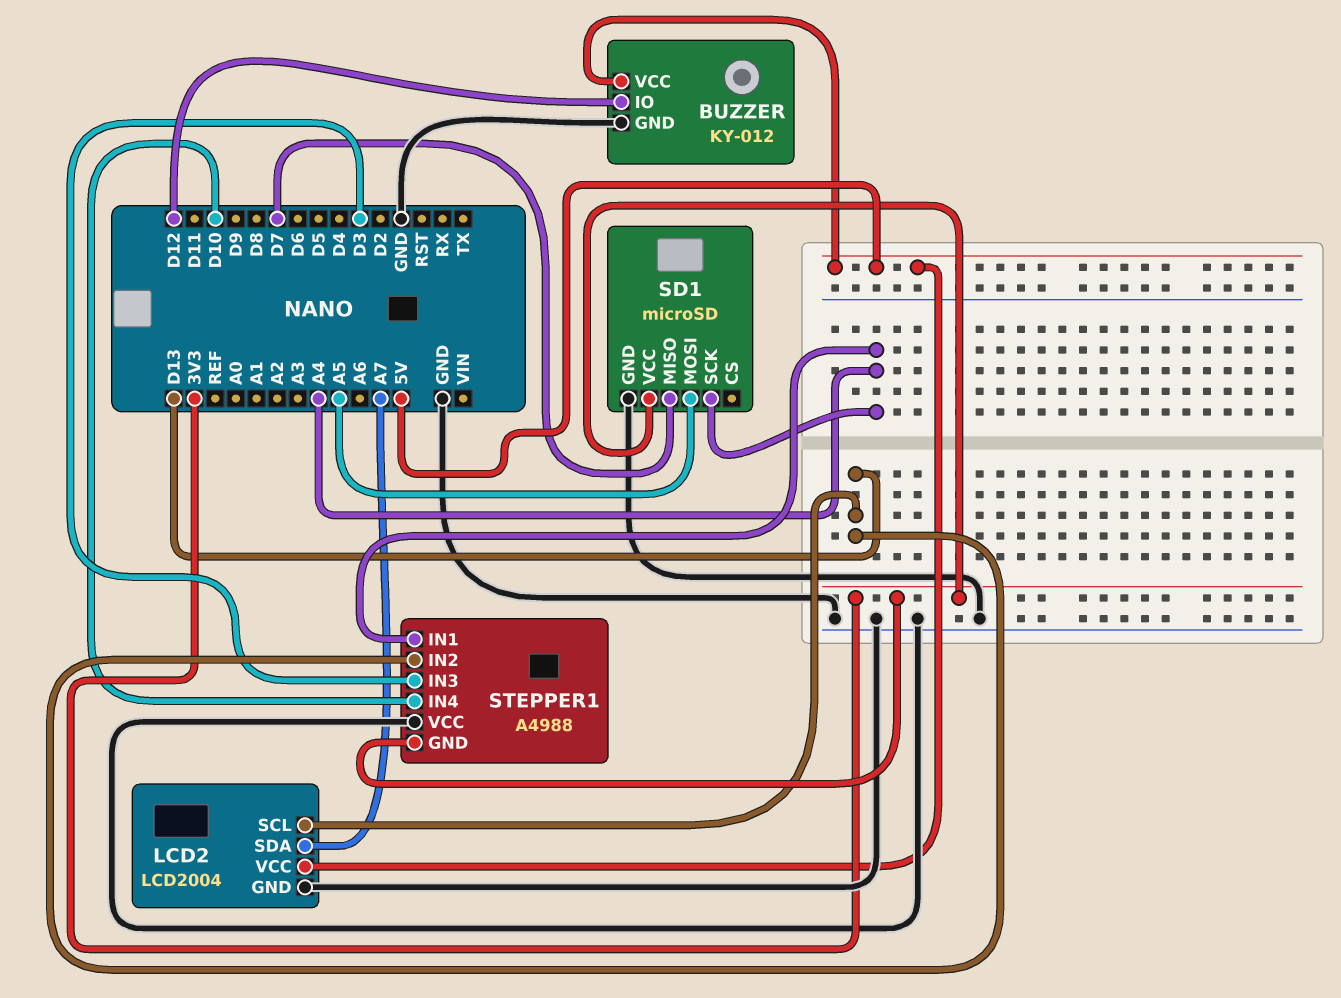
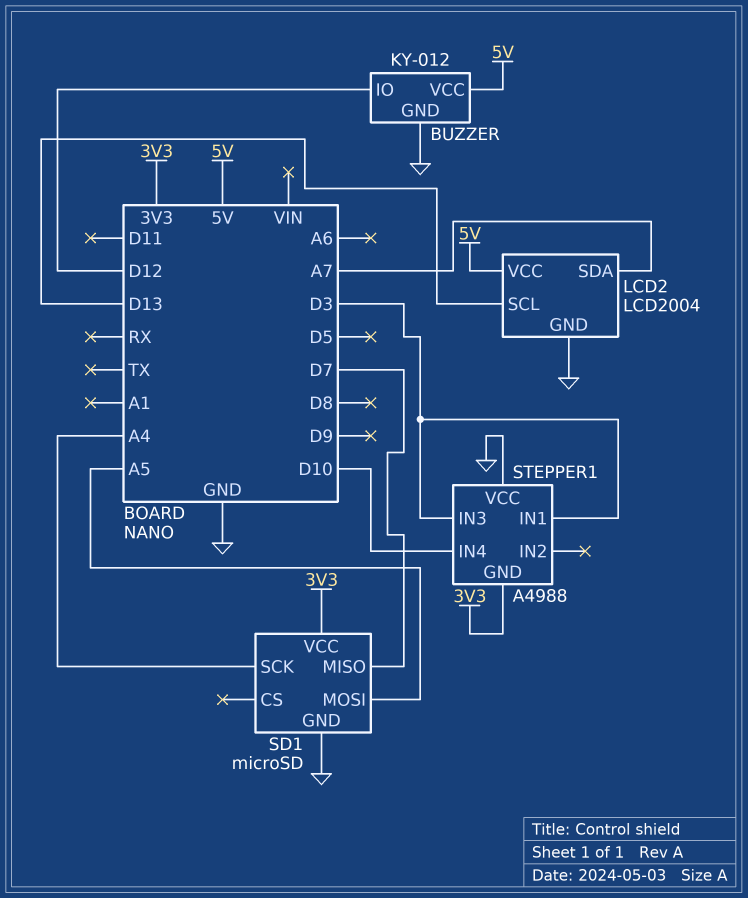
STEPPER1 pin IN1: A4 -> D3
STEPPER1 pin IN2: D13 -> none

